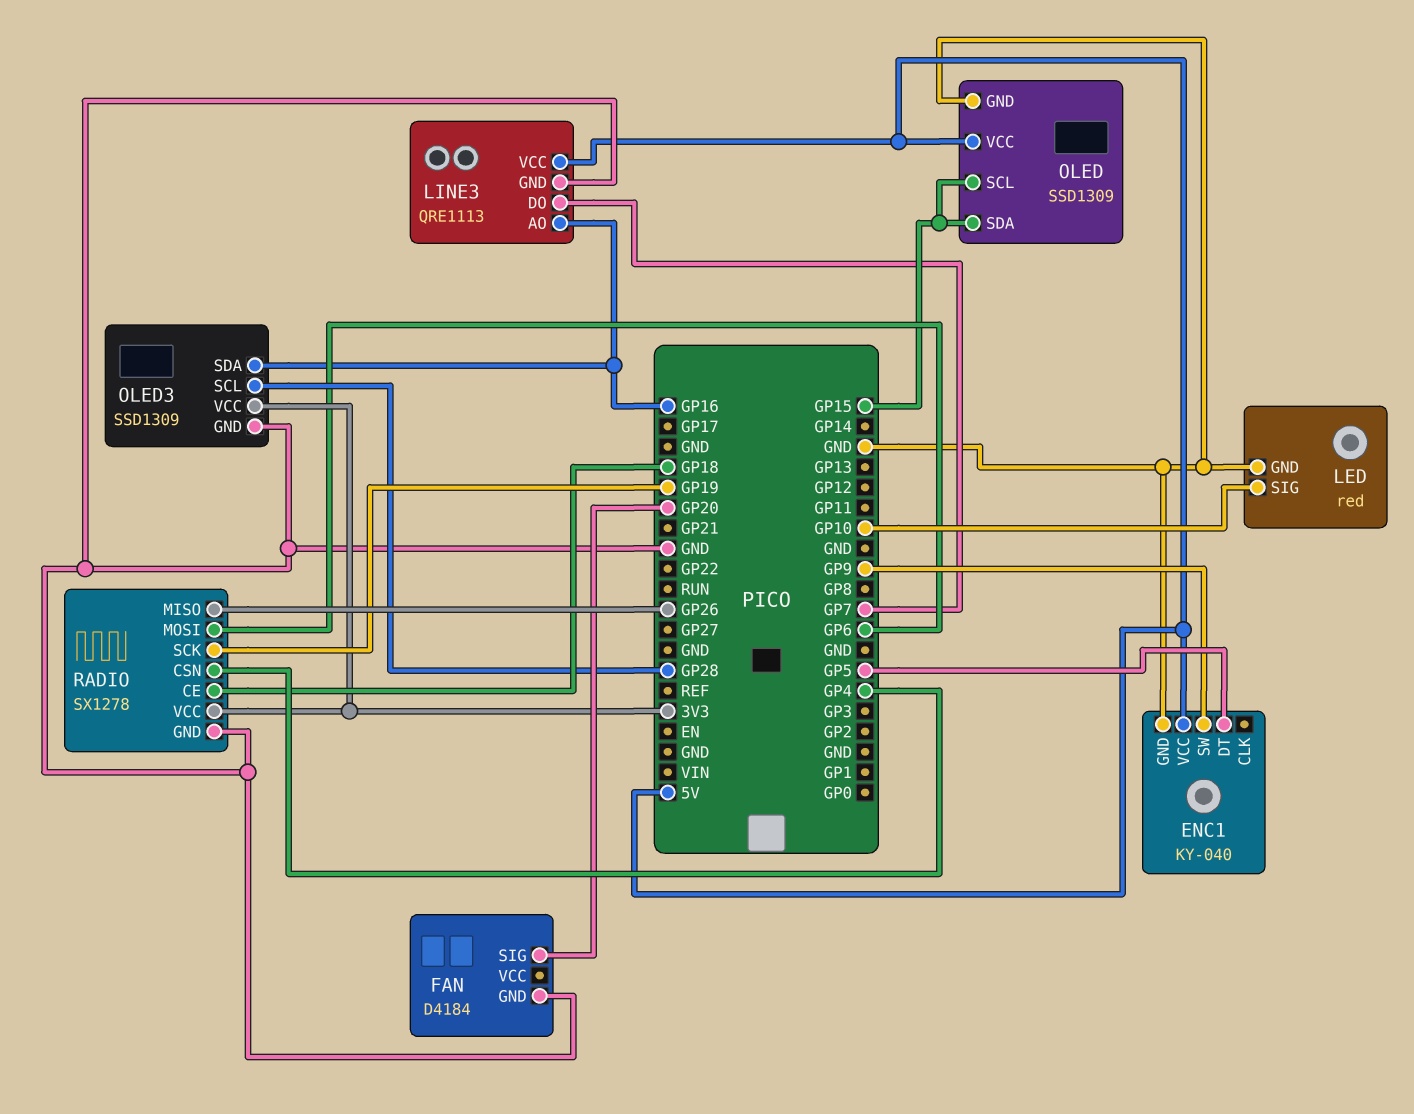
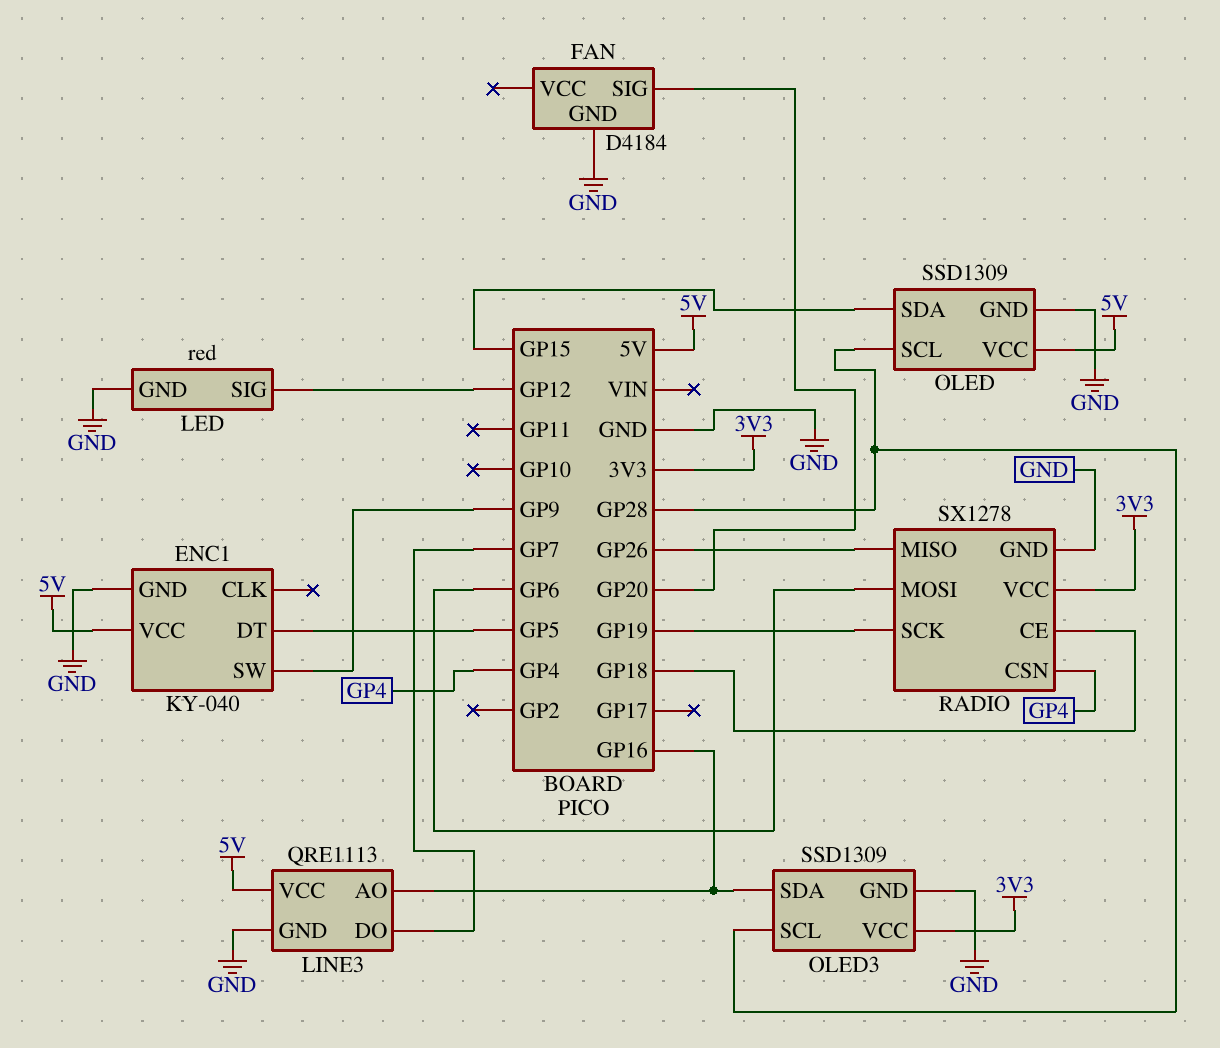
LED pin SIG: GP10 -> GP12
OLED pin SCL: GP15 -> GP28

